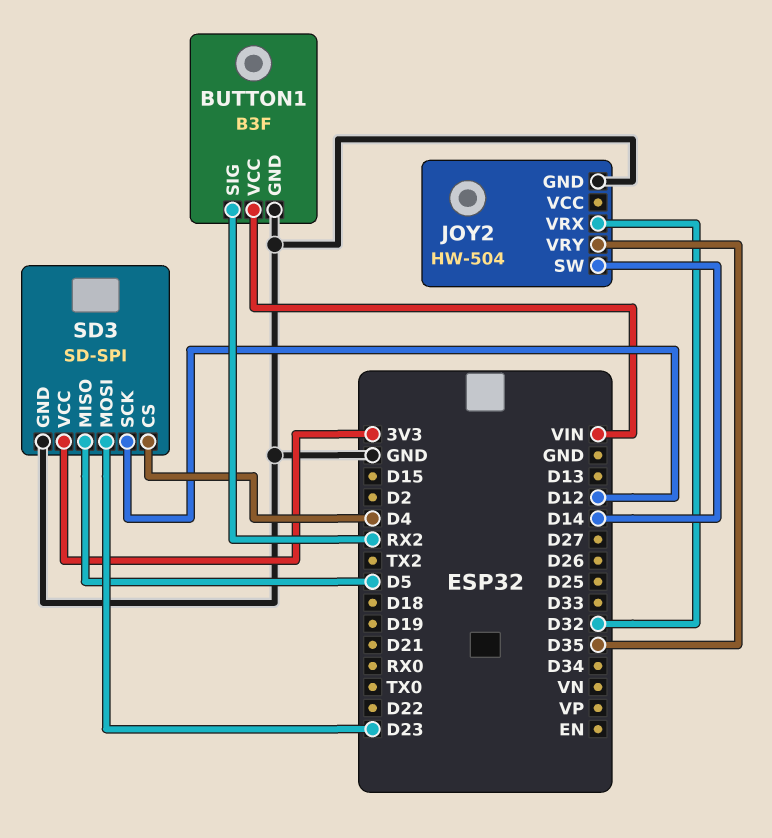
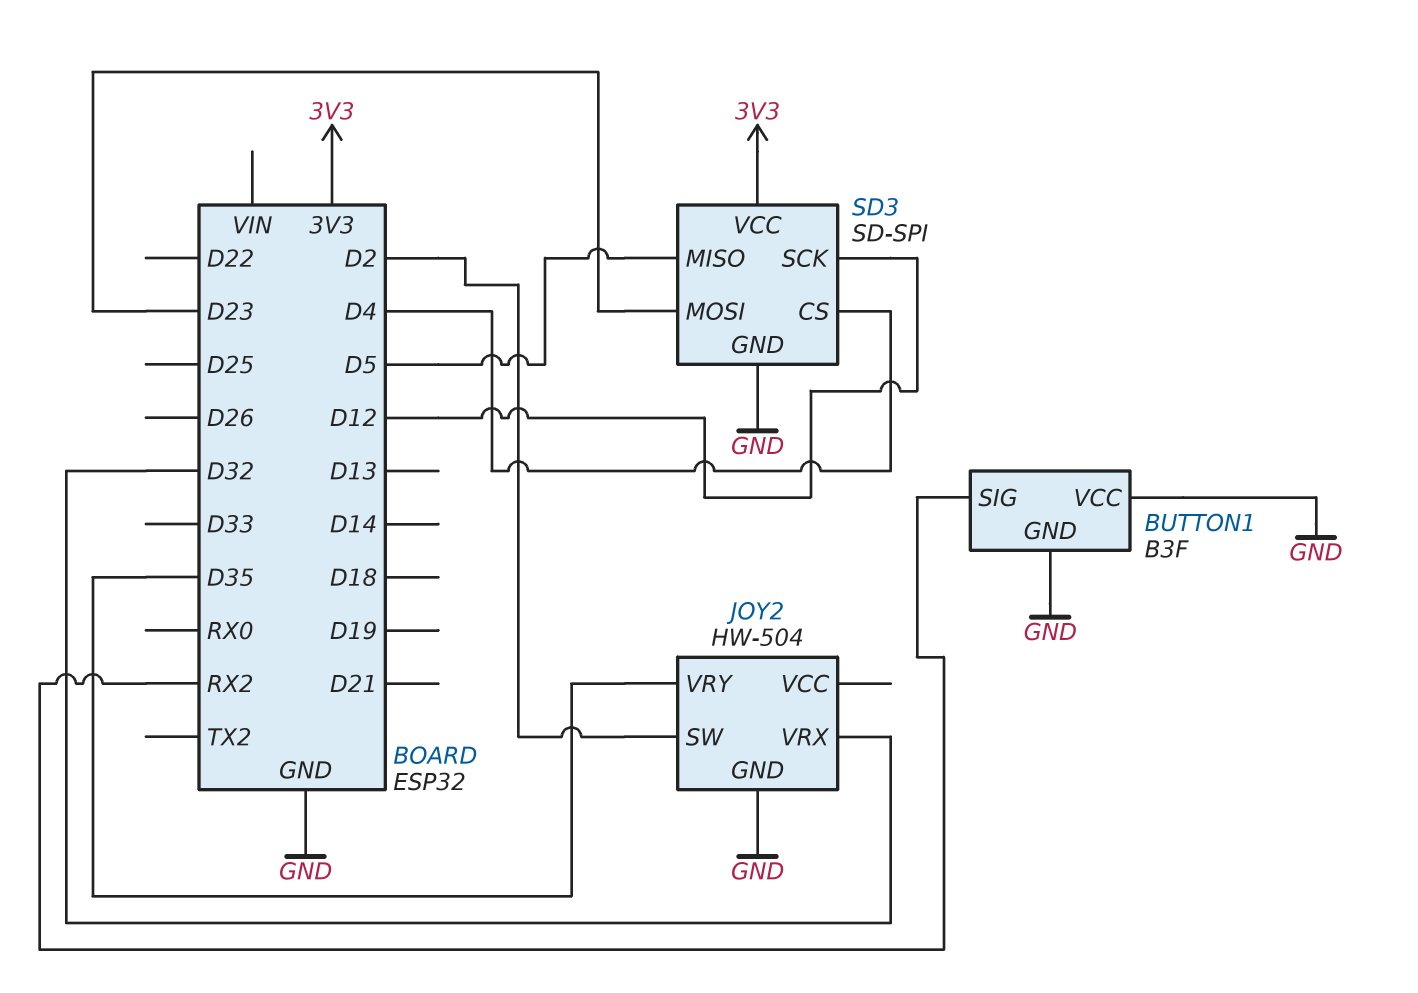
BUTTON1 pin VCC: VIN -> GND
JOY2 pin SW: D14 -> D2

